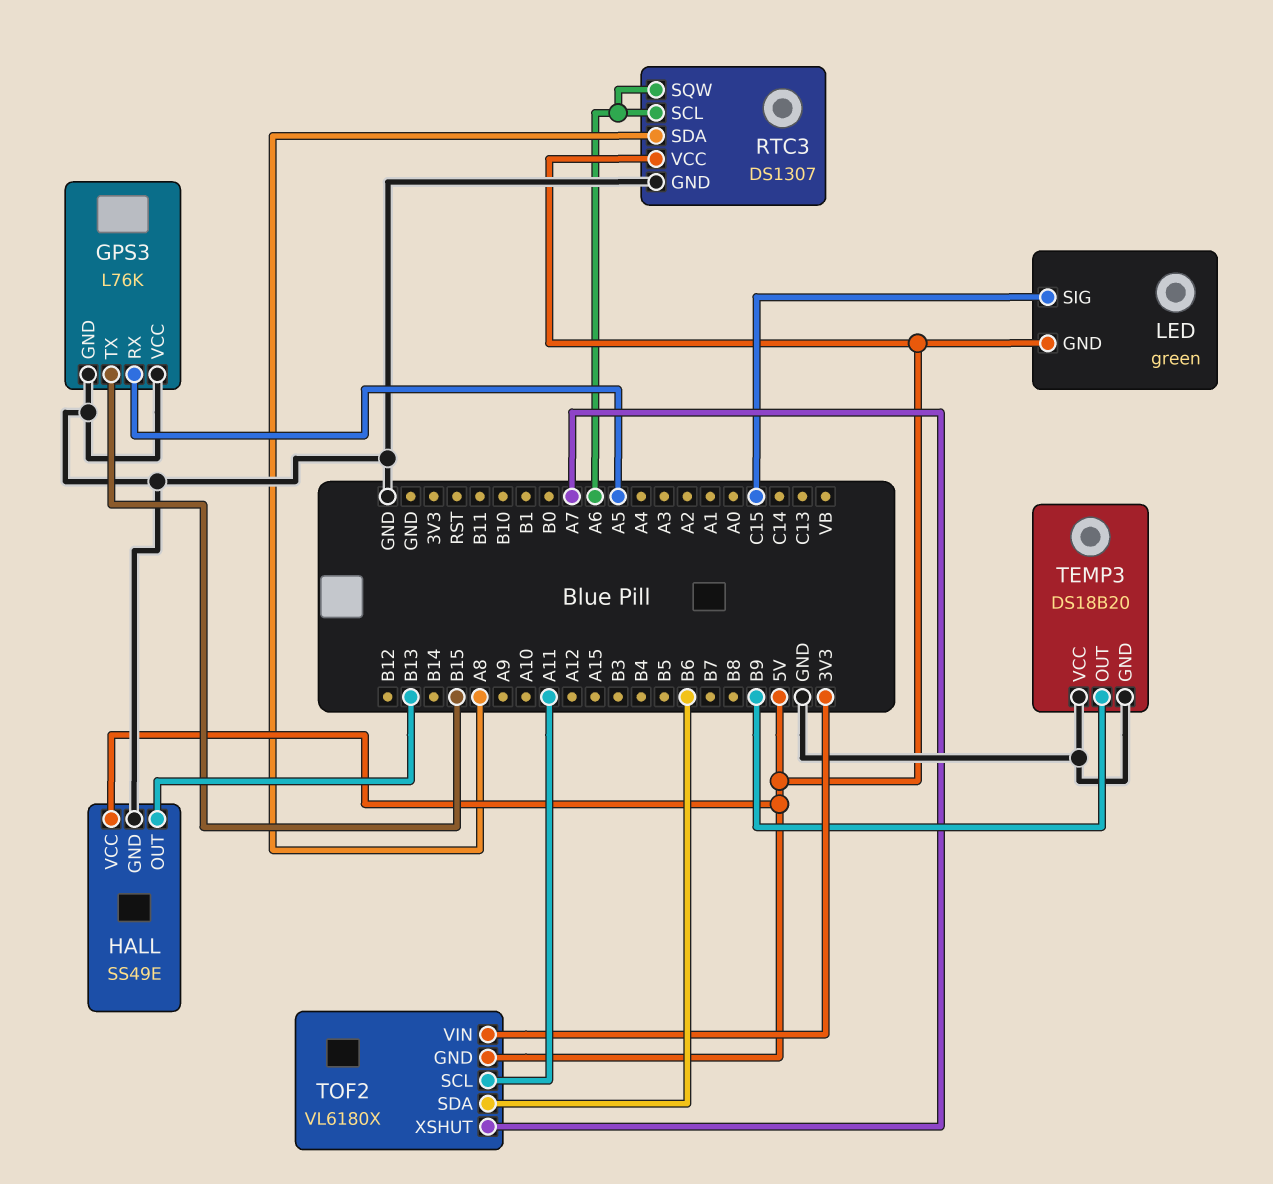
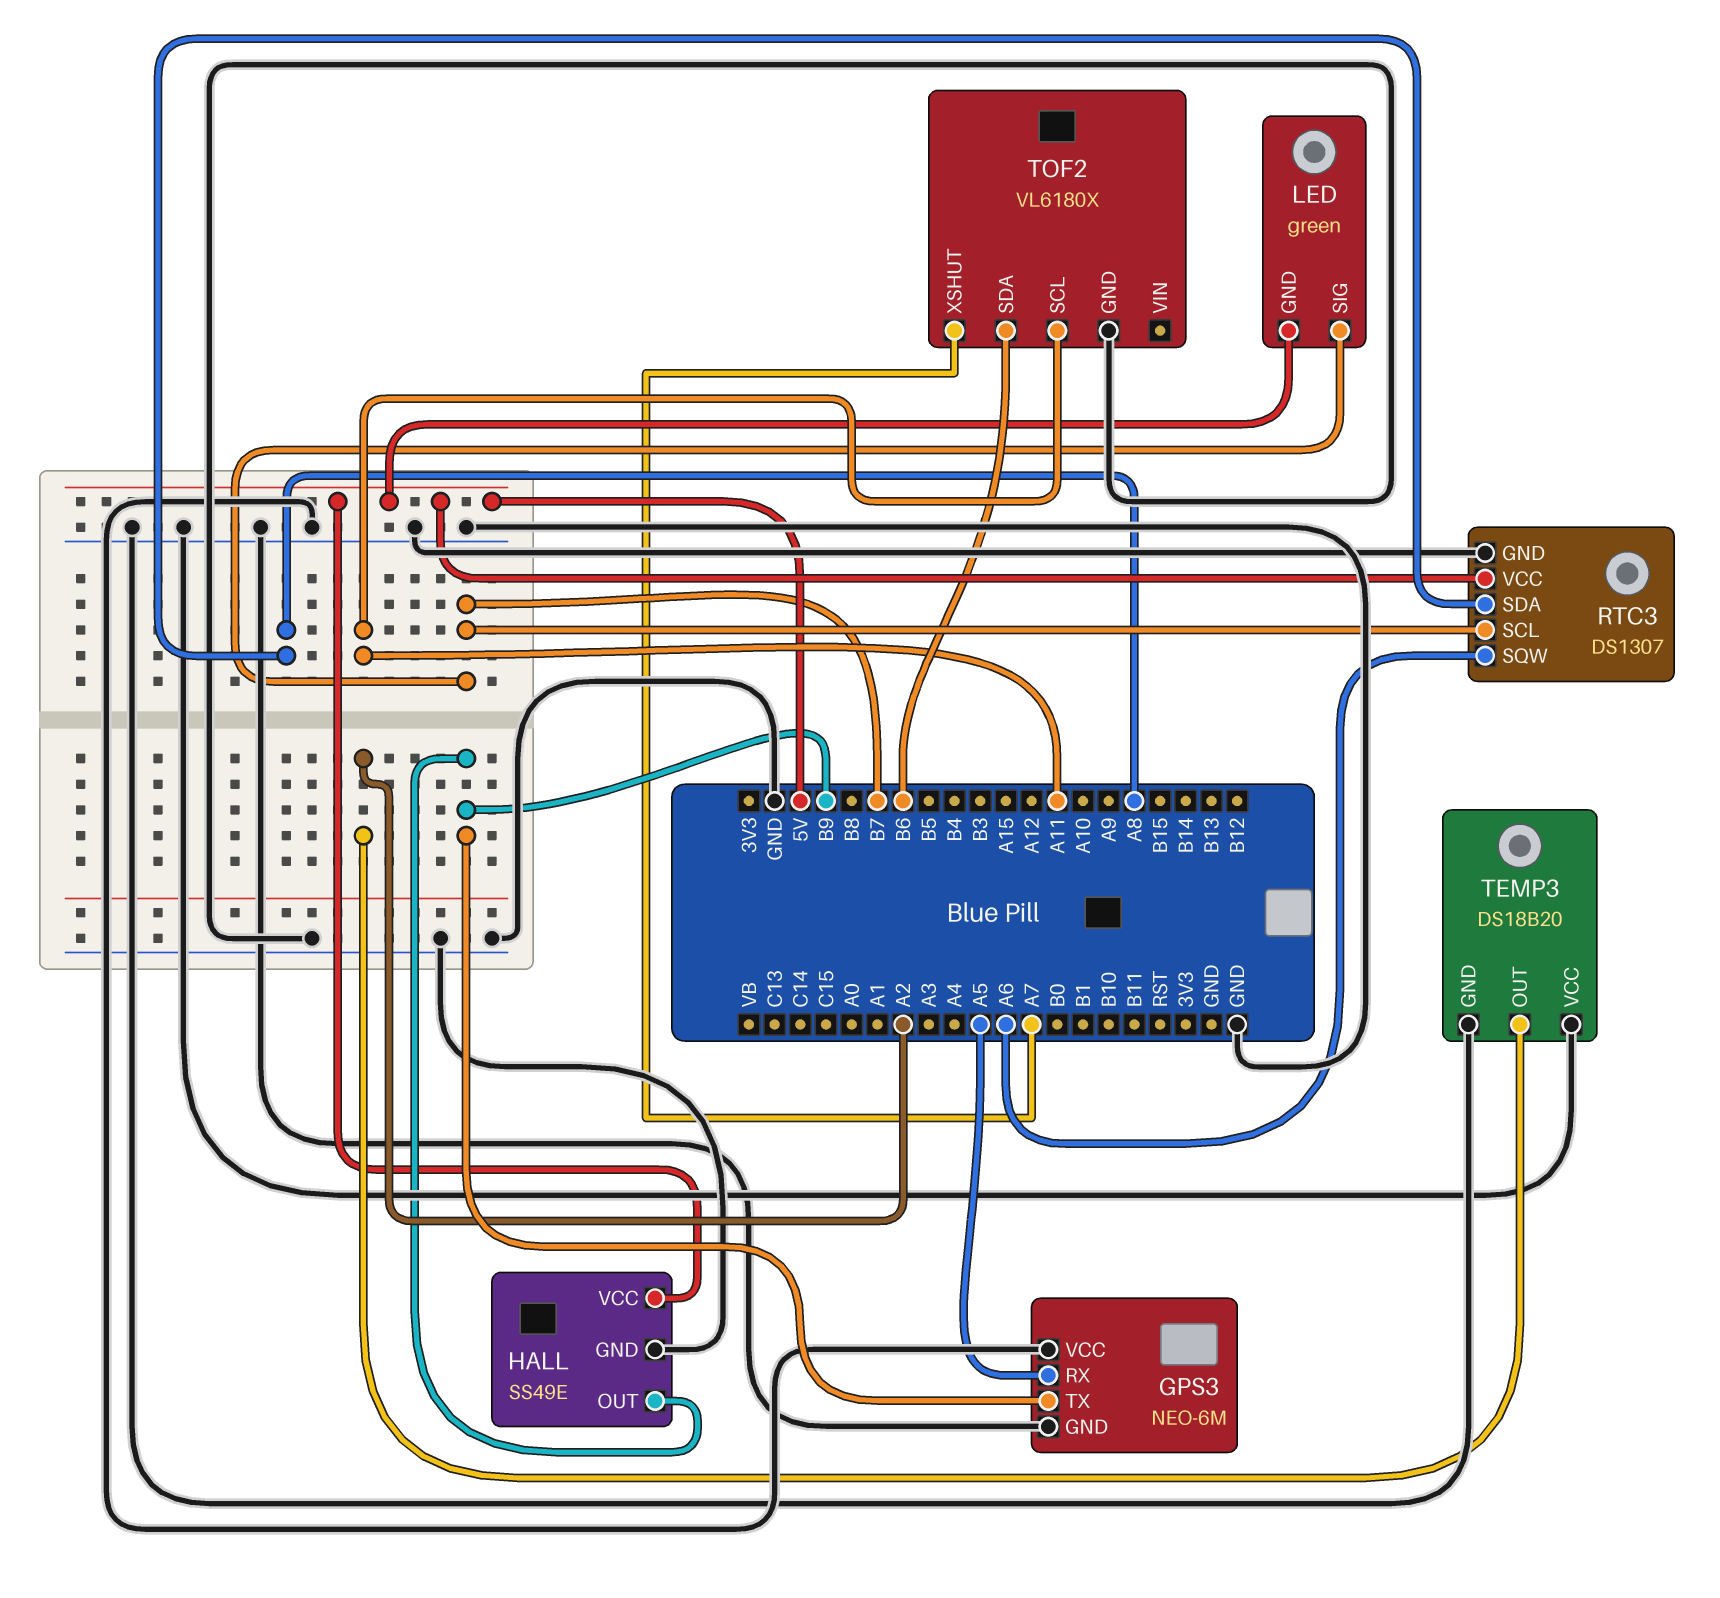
GPS3: L76K -> NEO-6M
GPS3 pin TX: B15 -> B9
HALL pin OUT: B13 -> B9
LED pin SIG: C15 -> B7
RTC3 pin SCL: A6 -> B7
TEMP3 pin OUT: B9 -> A2
TOF2 pin GND: 5V -> GND
TOF2 pin VIN: 3V3 -> none

